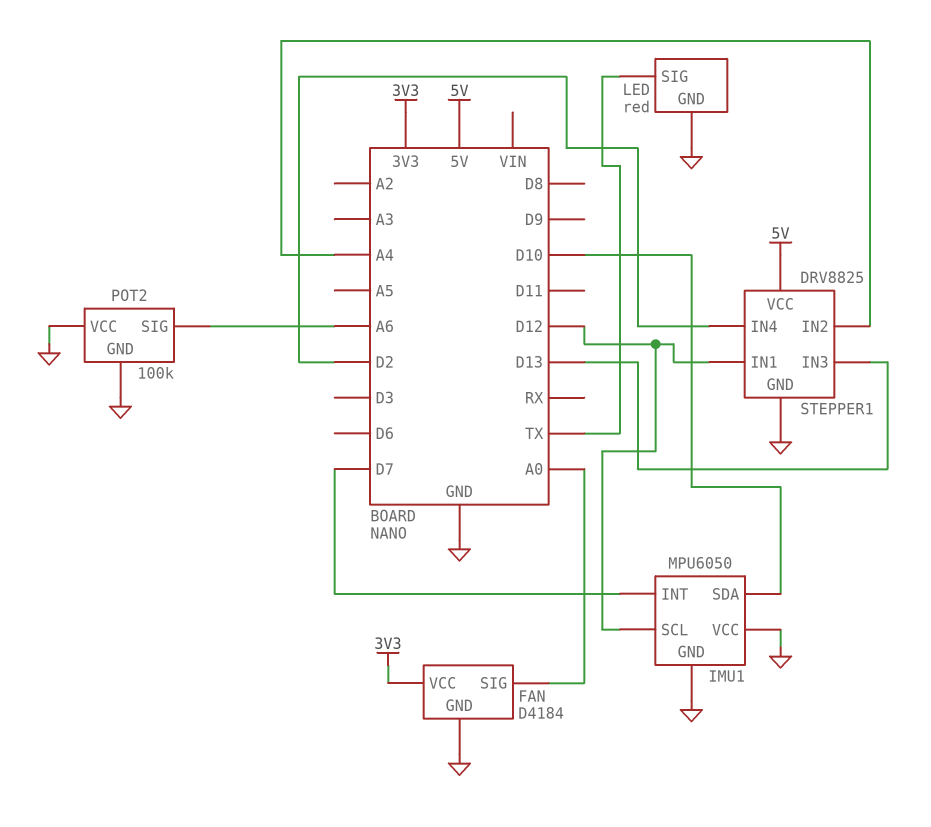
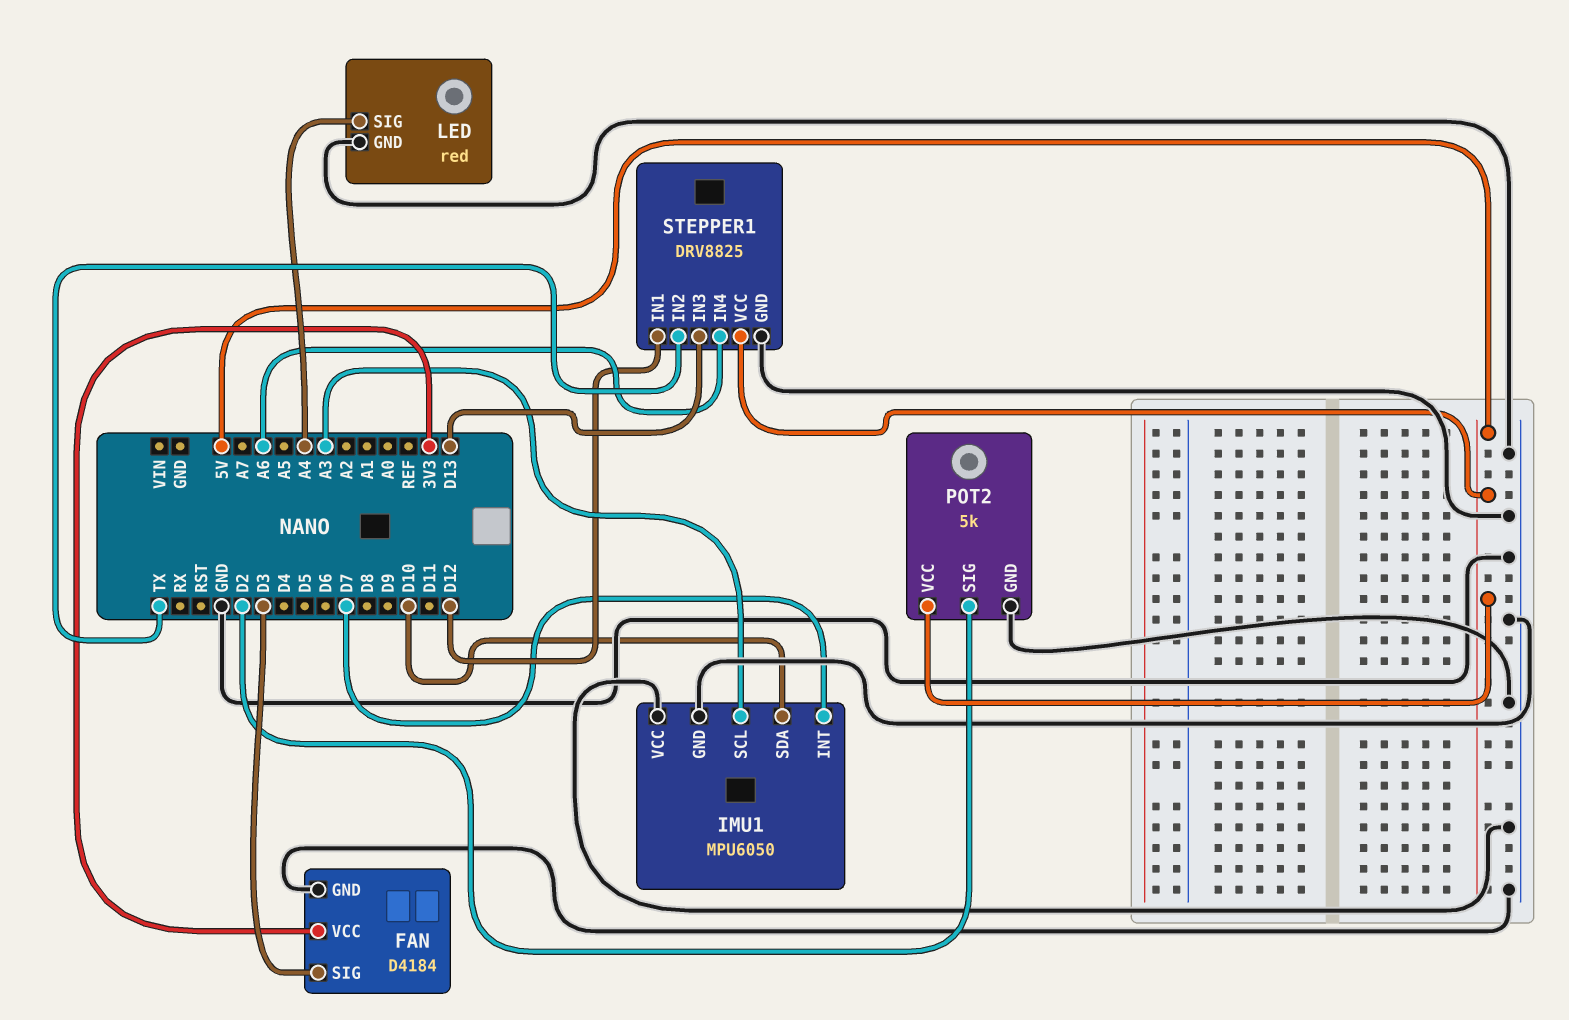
FAN pin SIG: A0 -> D3
IMU1 pin SCL: D12 -> A3
LED pin SIG: TX -> A4
POT2: 100k -> 5k
POT2 pin SIG: A6 -> D2
POT2 pin VCC: GND -> 5V
STEPPER1 pin IN2: A4 -> TX
STEPPER1 pin IN4: D2 -> A6

